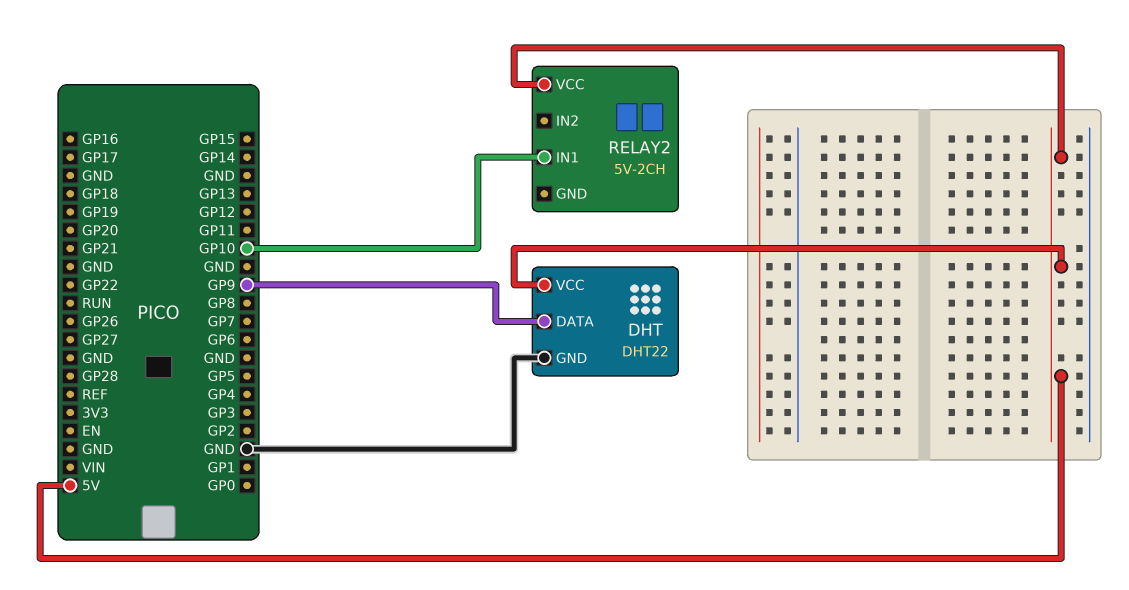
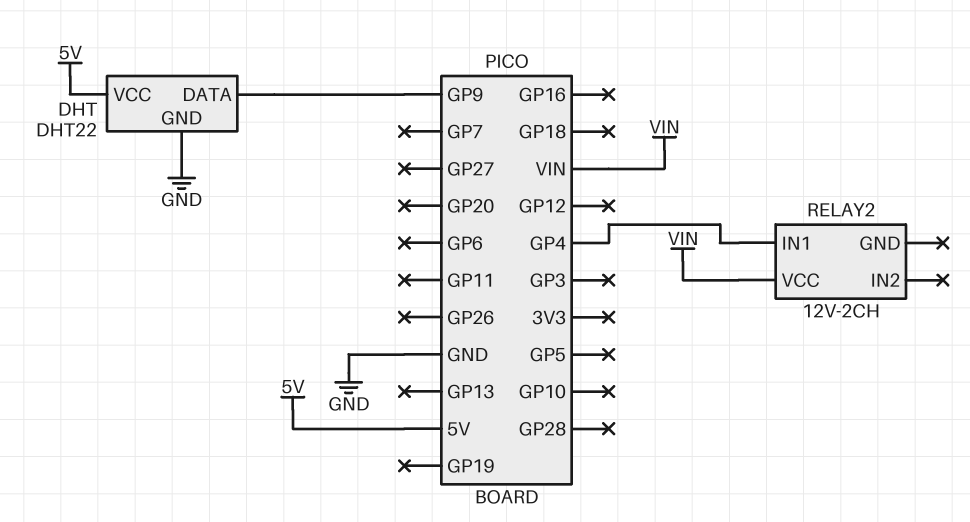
RELAY2: 5V-2CH -> 12V-2CH
RELAY2 pin IN1: GP10 -> GP4
RELAY2 pin VCC: 5V -> VIN

